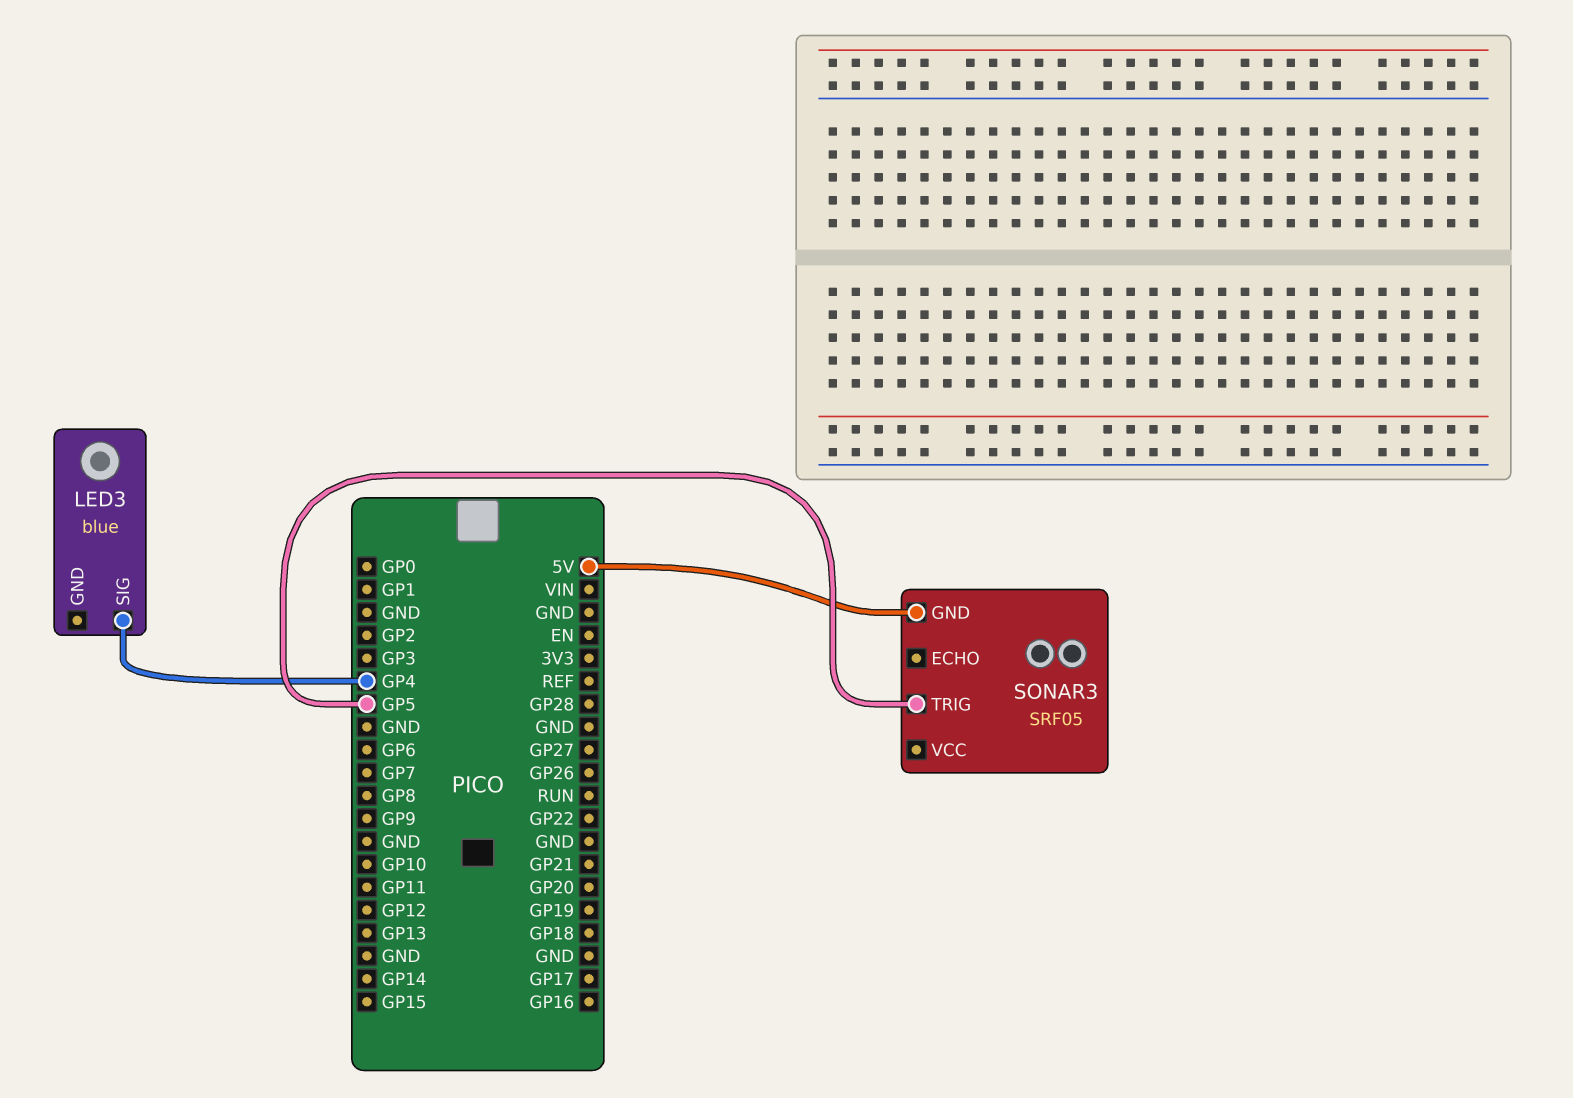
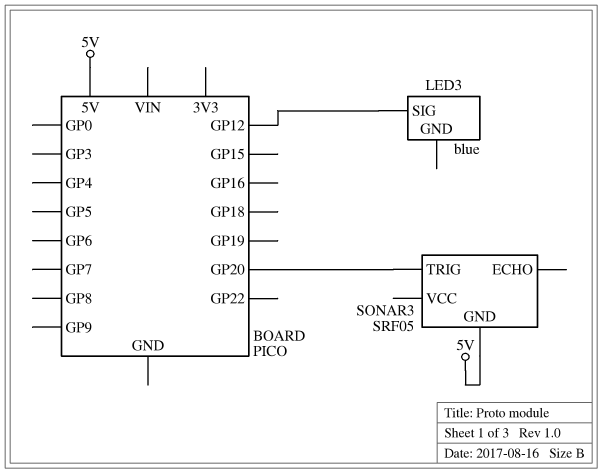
LED3 pin SIG: GP4 -> GP12
SONAR3 pin TRIG: GP5 -> GP20

